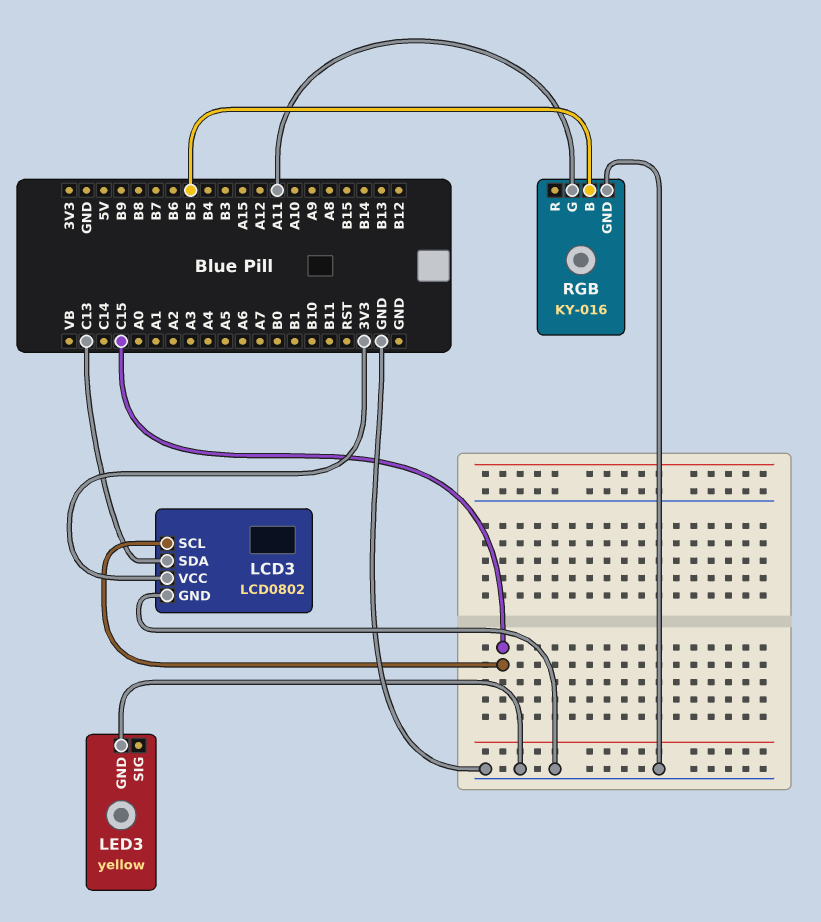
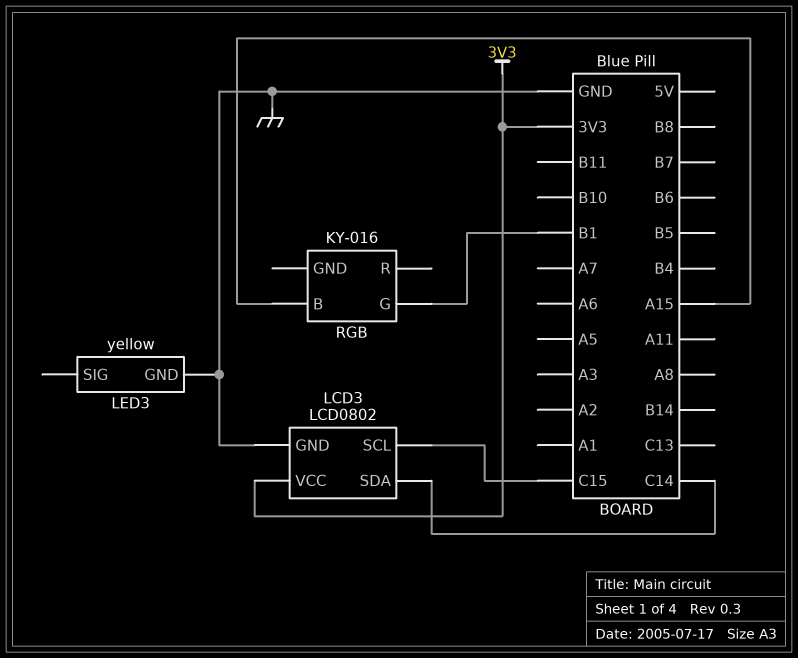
LCD3 pin SDA: C13 -> C14
RGB pin B: B5 -> A15
RGB pin G: A11 -> B1
RGB pin GND: GND -> none

